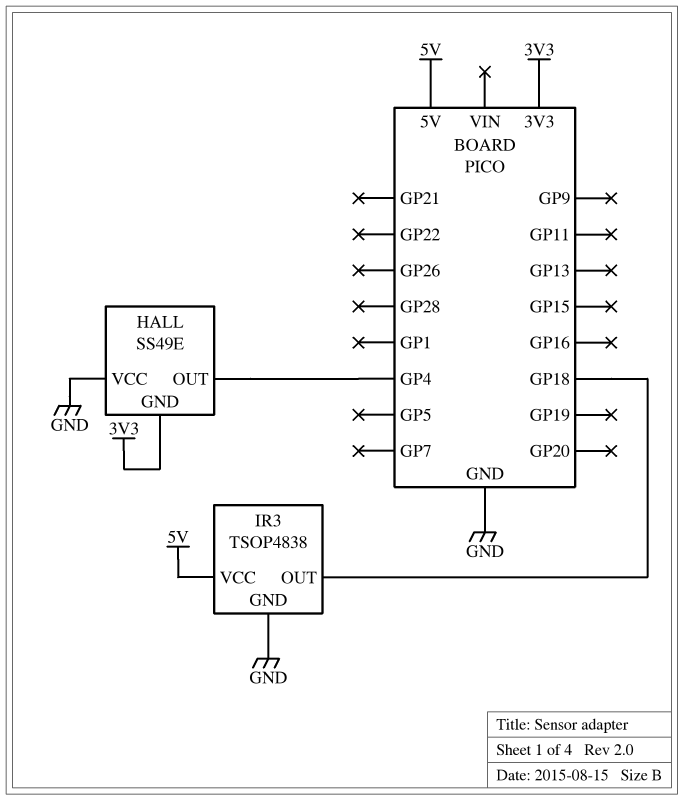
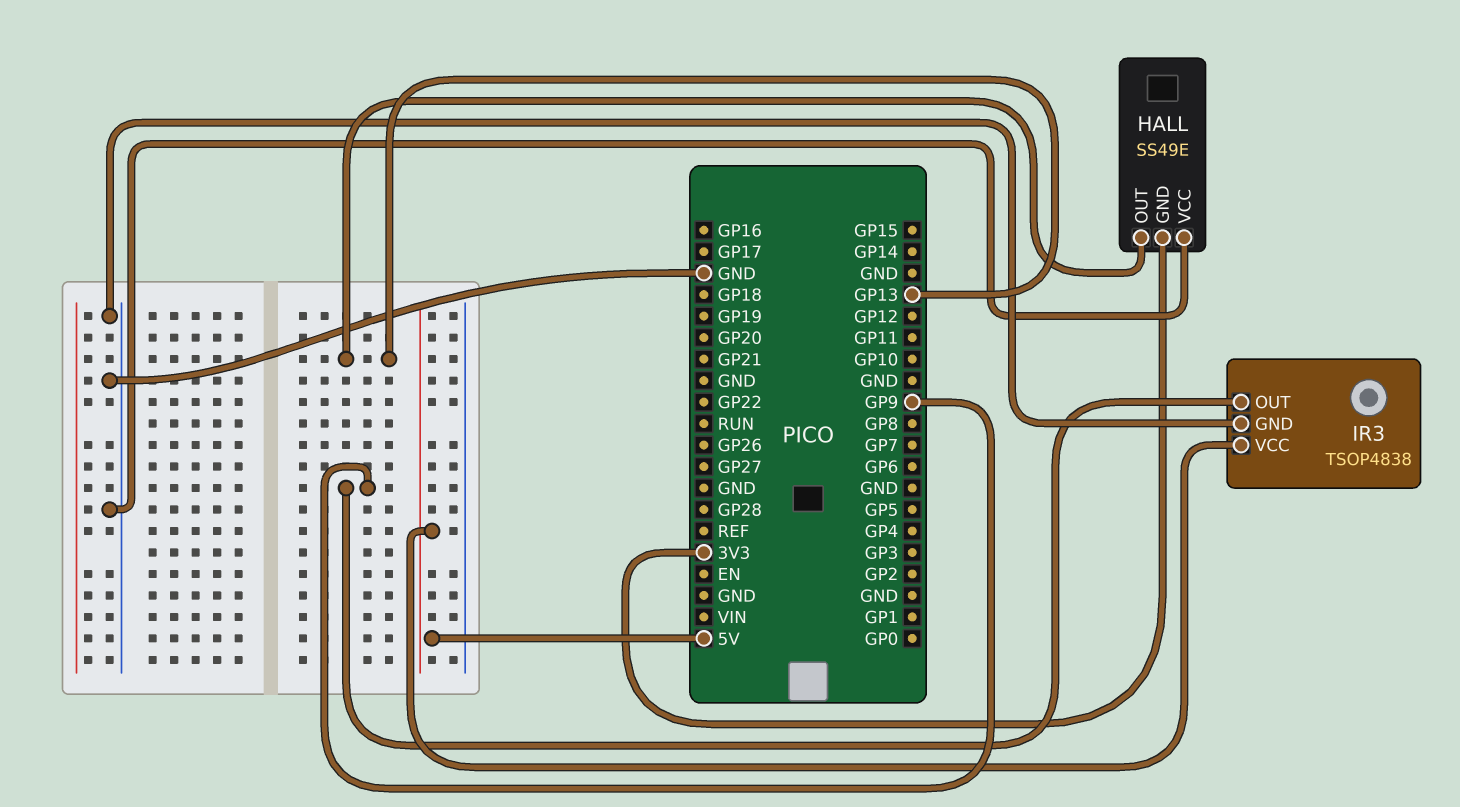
HALL pin OUT: GP4 -> GP13
IR3 pin OUT: GP18 -> GP9

